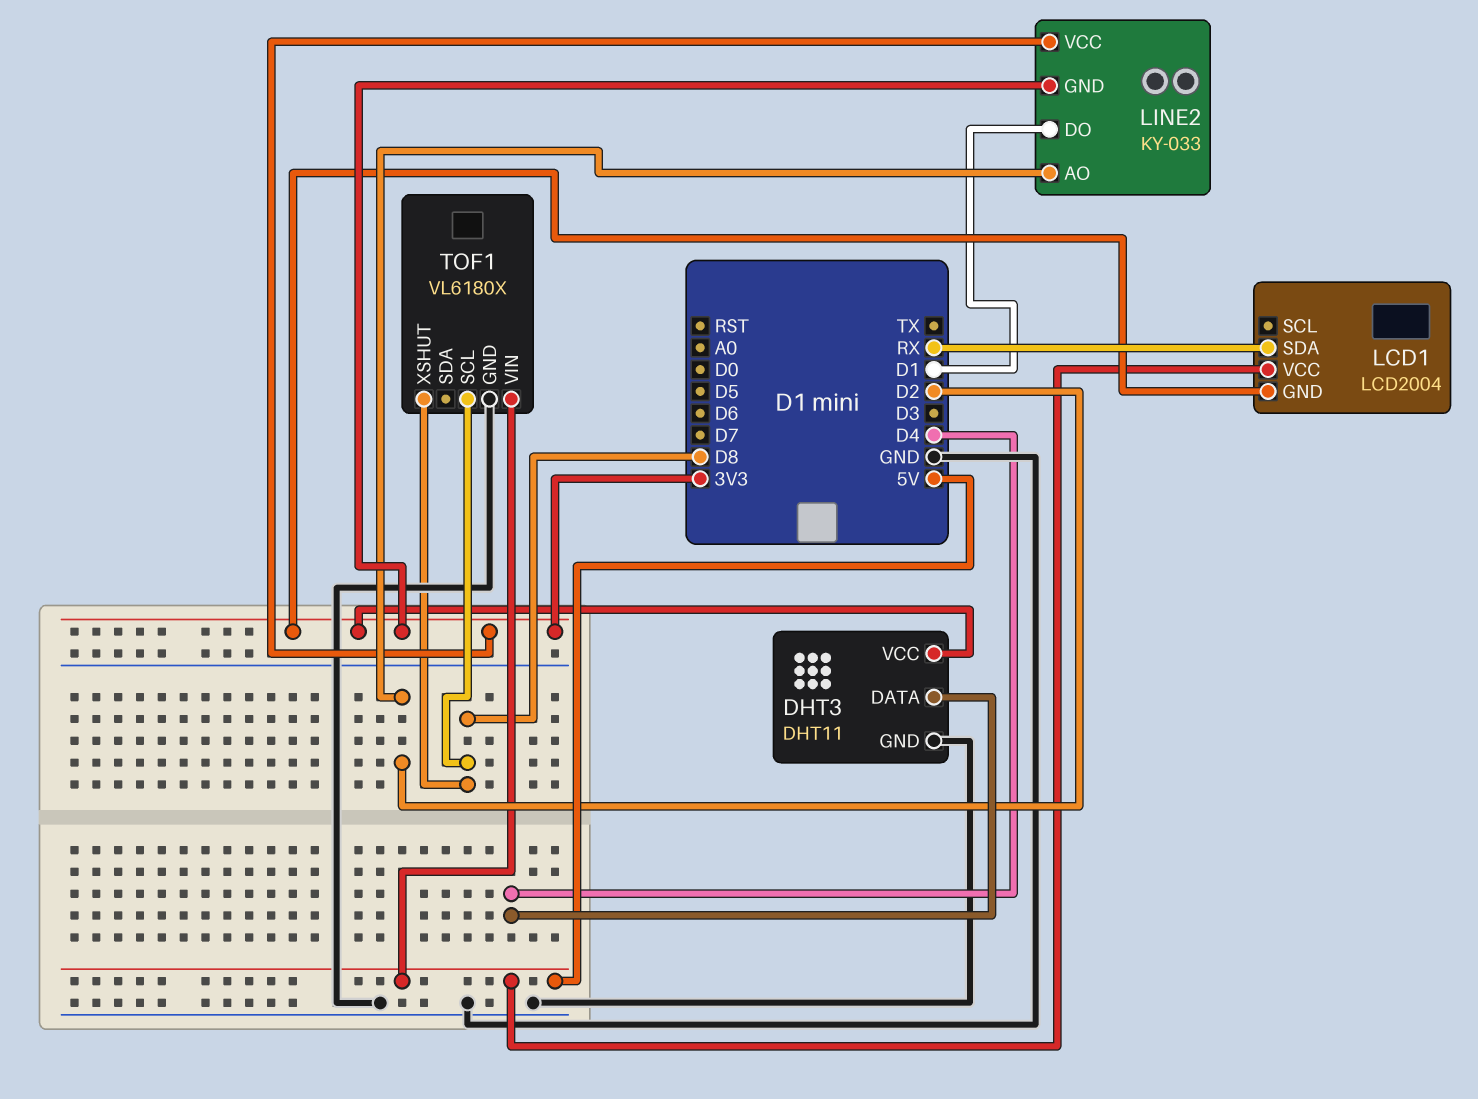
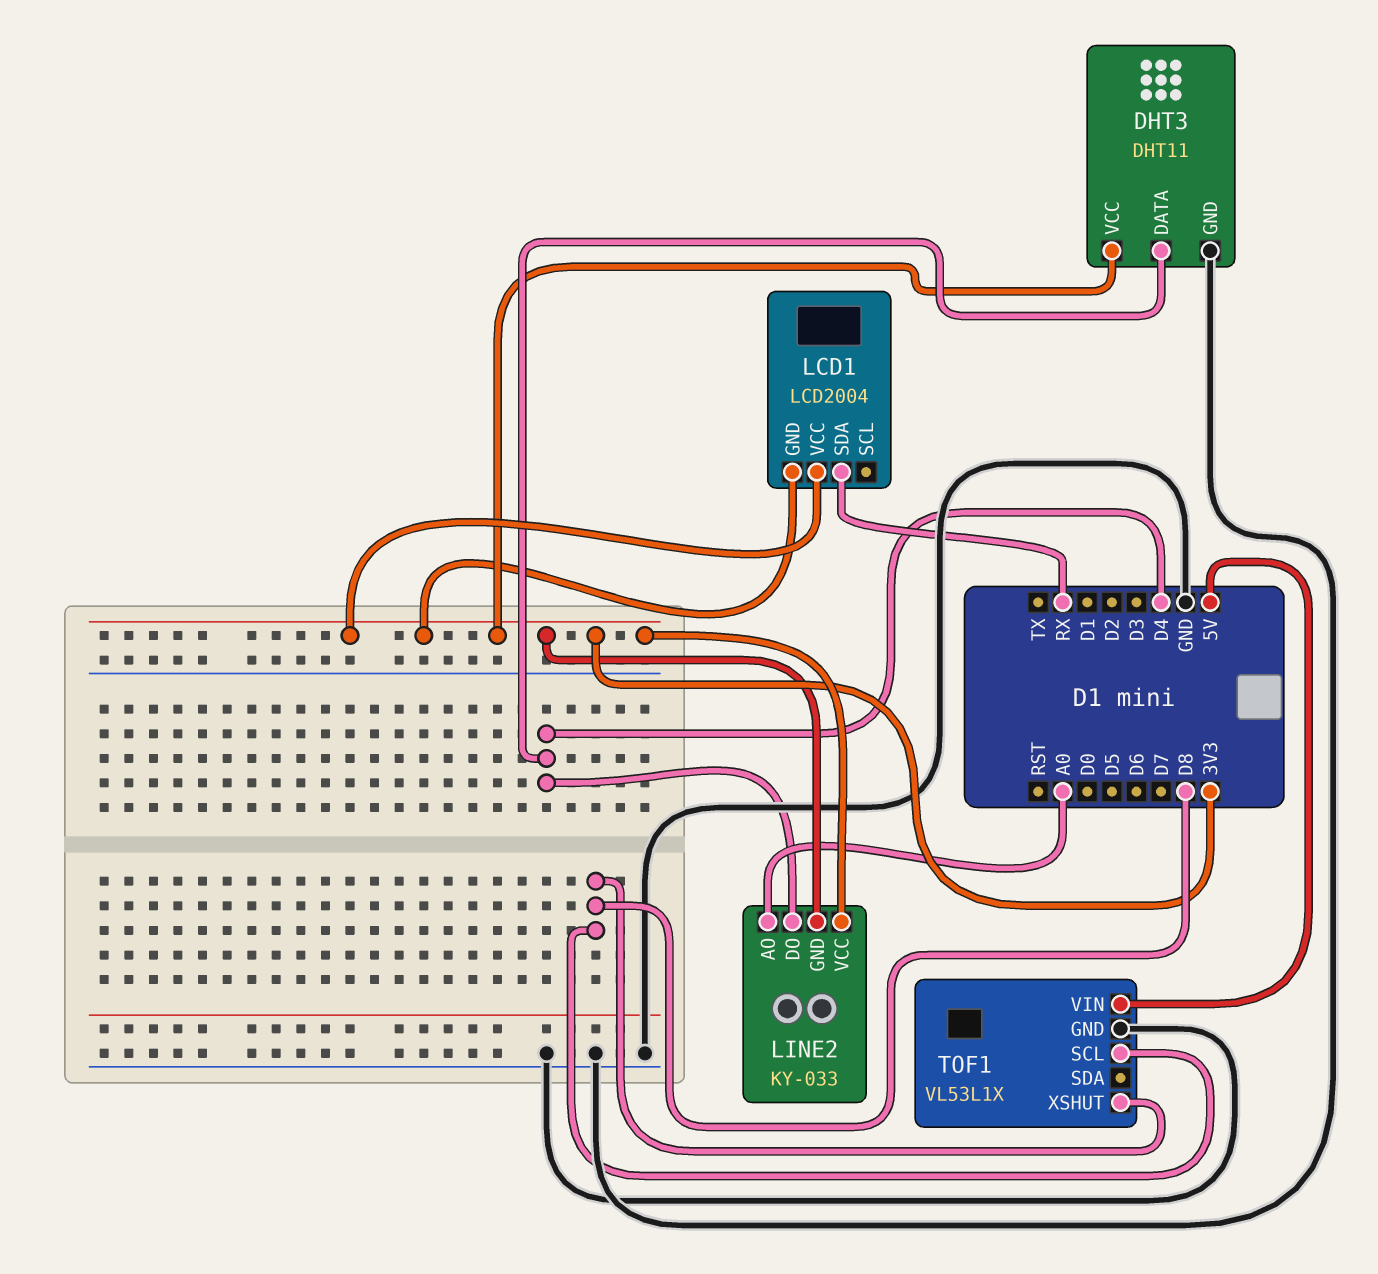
LCD1 pin VCC: 5V -> 3V3
LINE2 pin AO: D2 -> A0
LINE2 pin DO: D1 -> D4
TOF1: VL6180X -> VL53L1X

